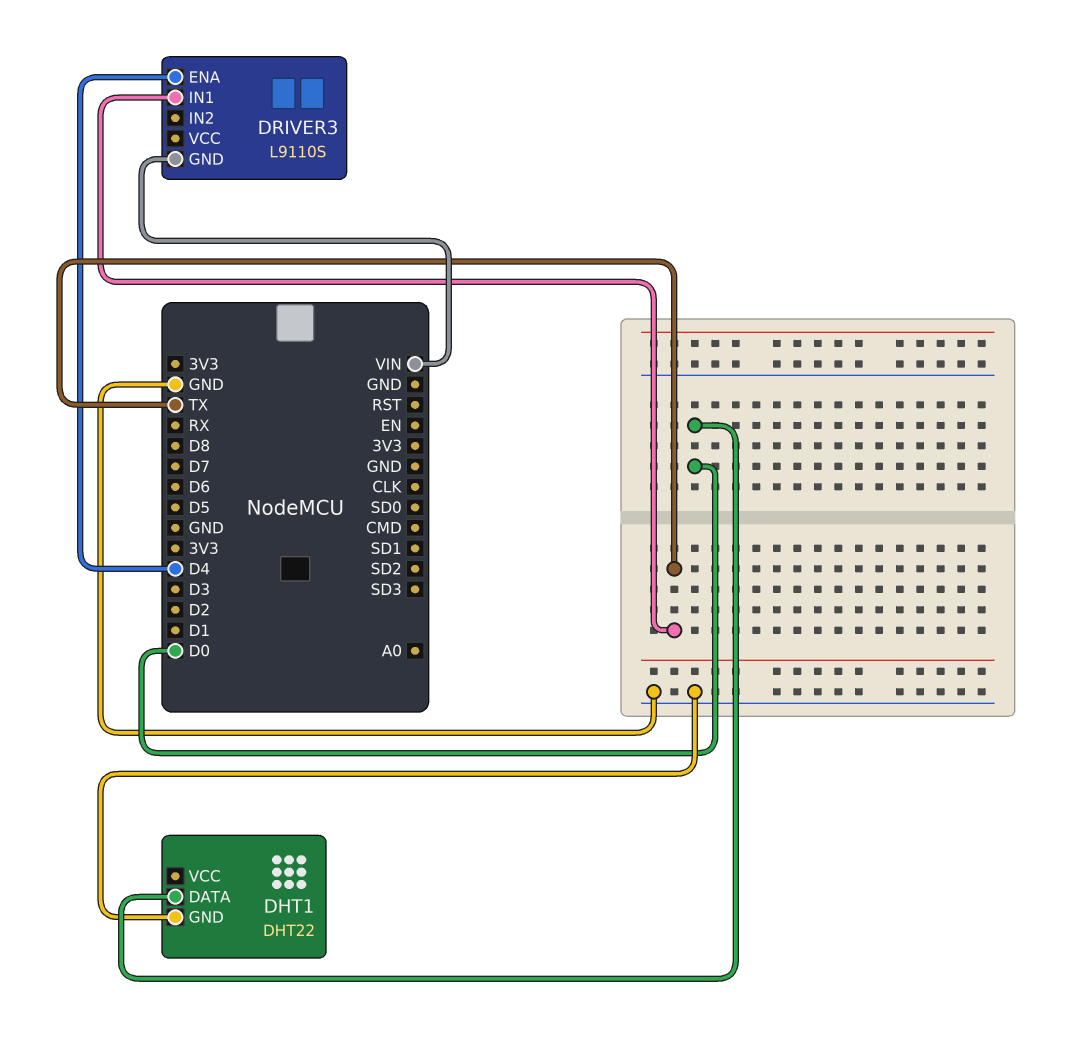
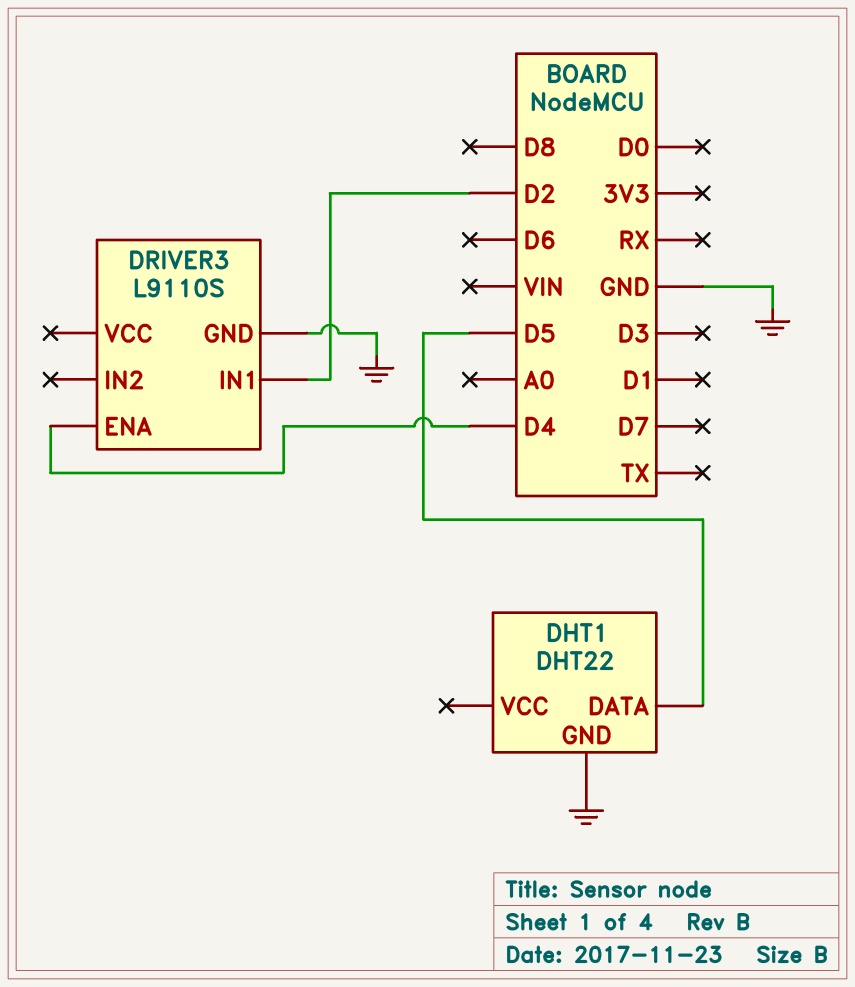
DHT1 pin DATA: D0 -> D5
DRIVER3 pin GND: VIN -> GND
DRIVER3 pin IN1: TX -> D2

